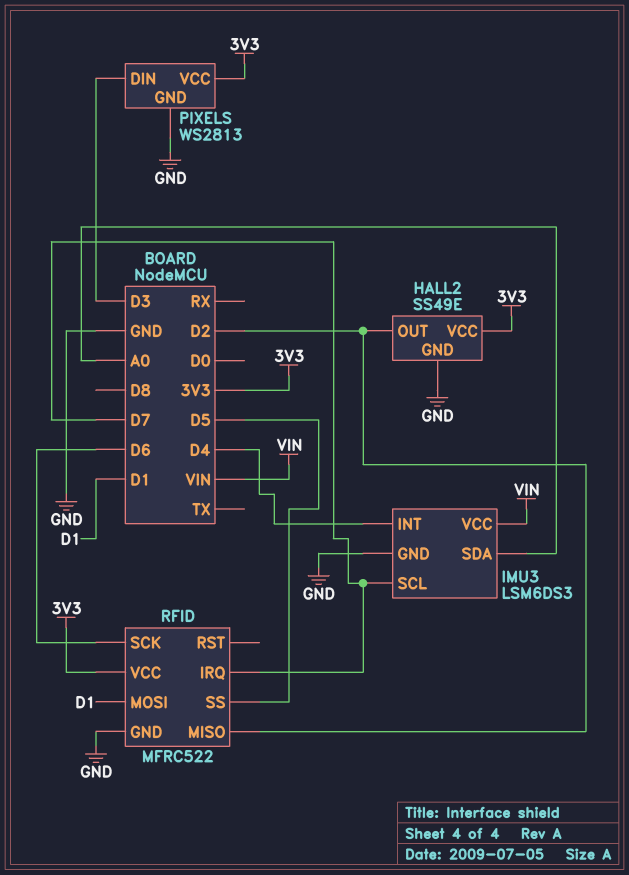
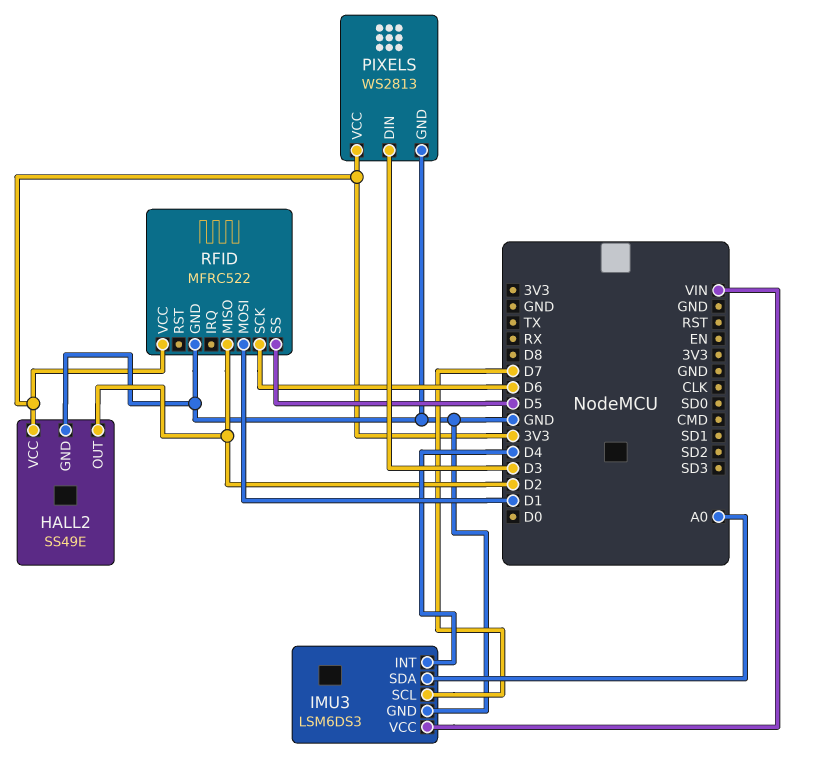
RFID pin IRQ: D7 -> none

